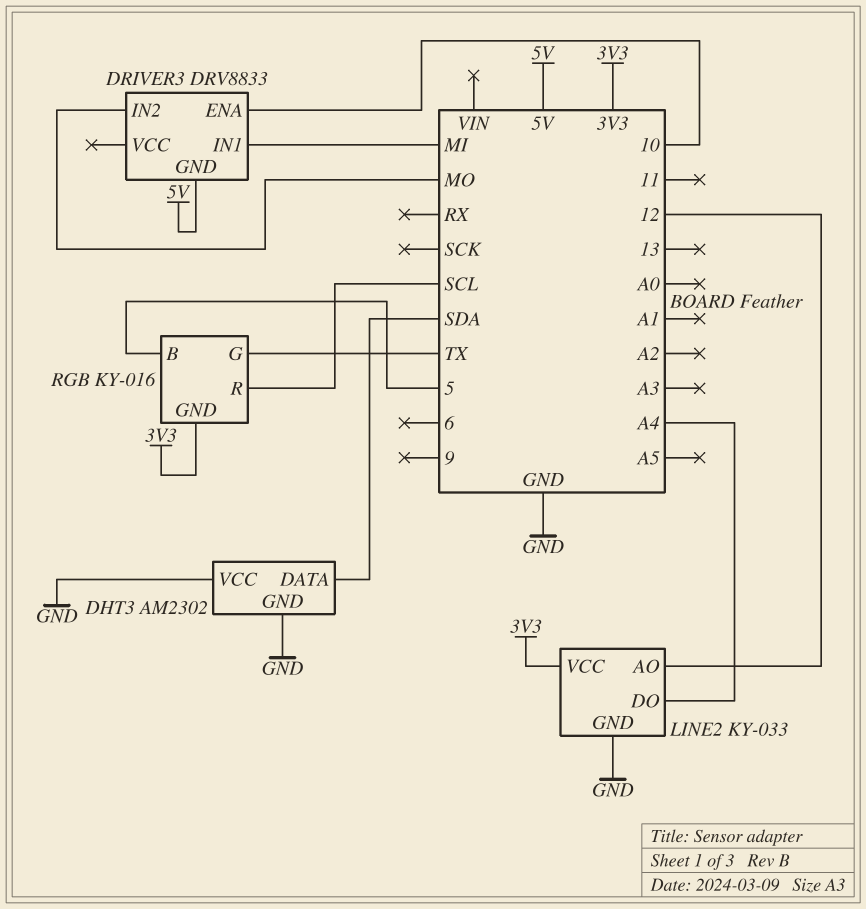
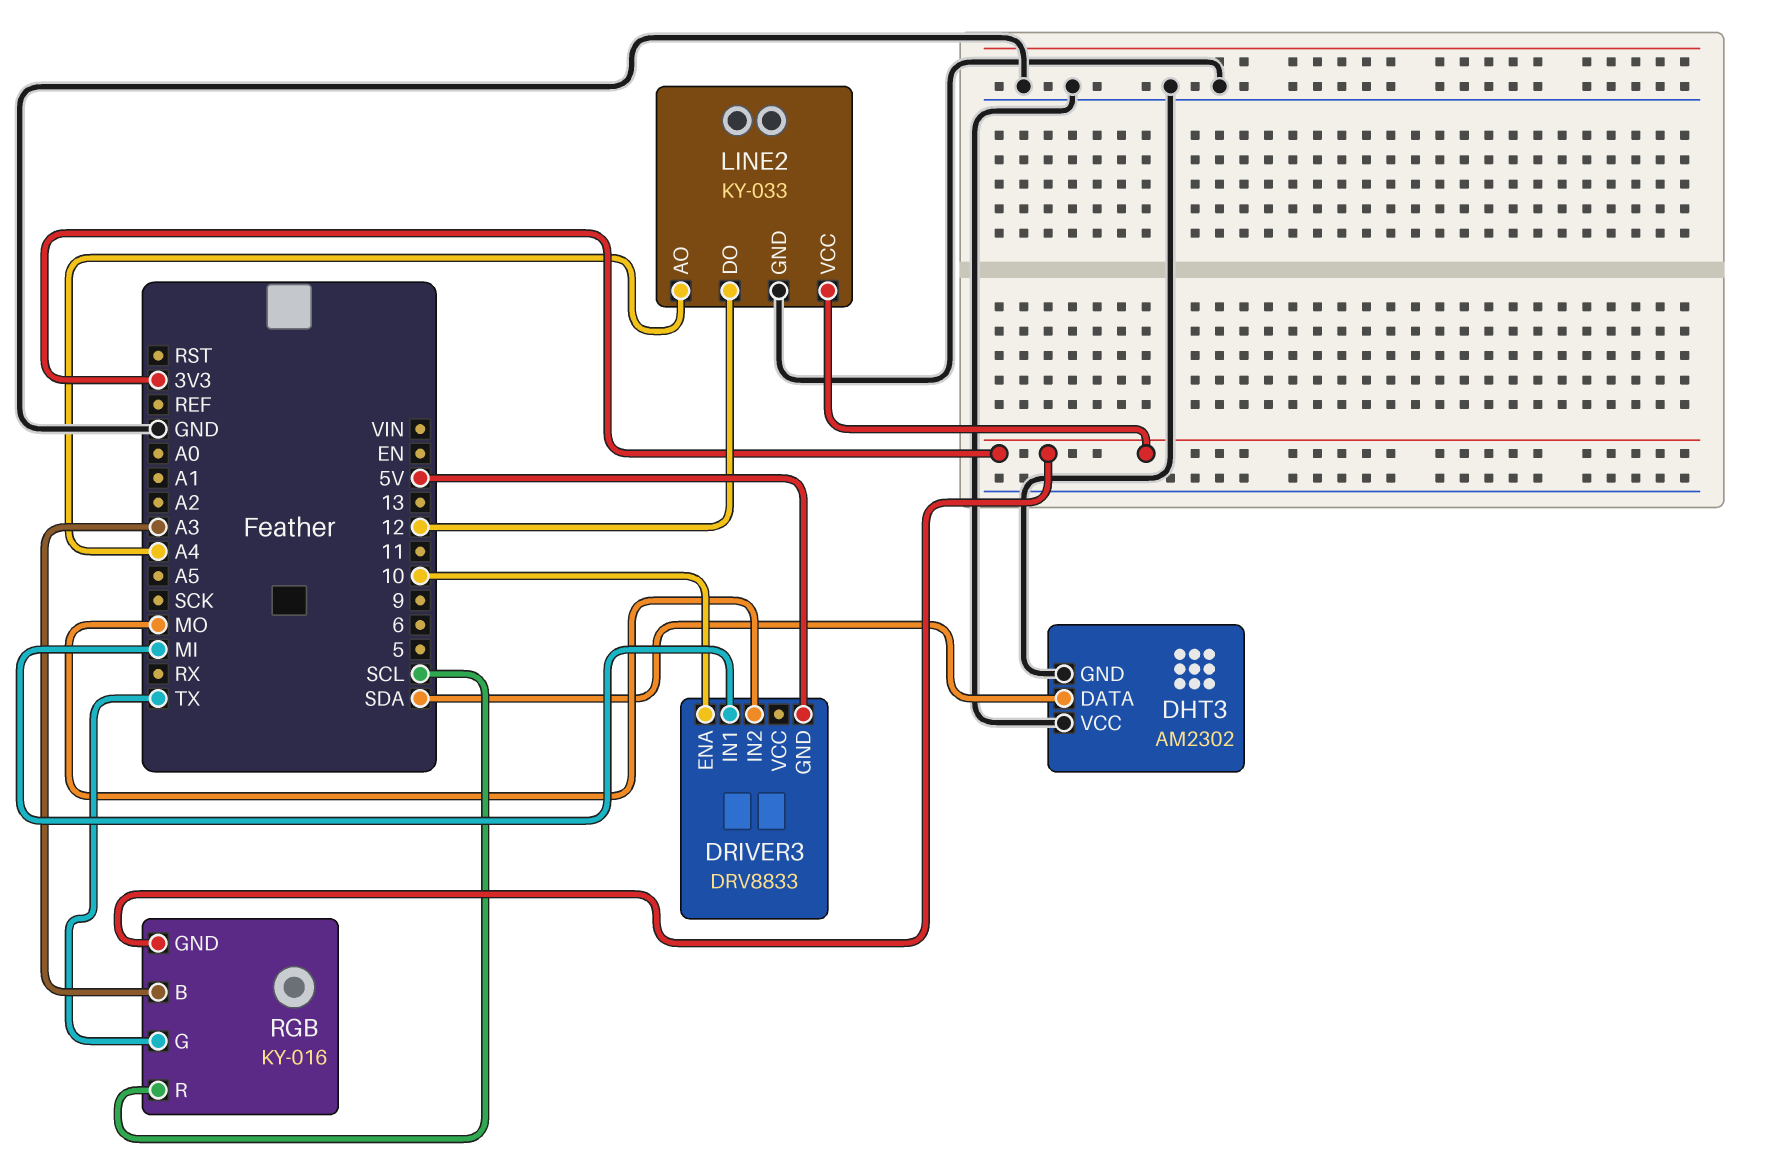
LINE2 pin AO: 12 -> A4
LINE2 pin DO: A4 -> 12
RGB pin B: 5 -> A3

